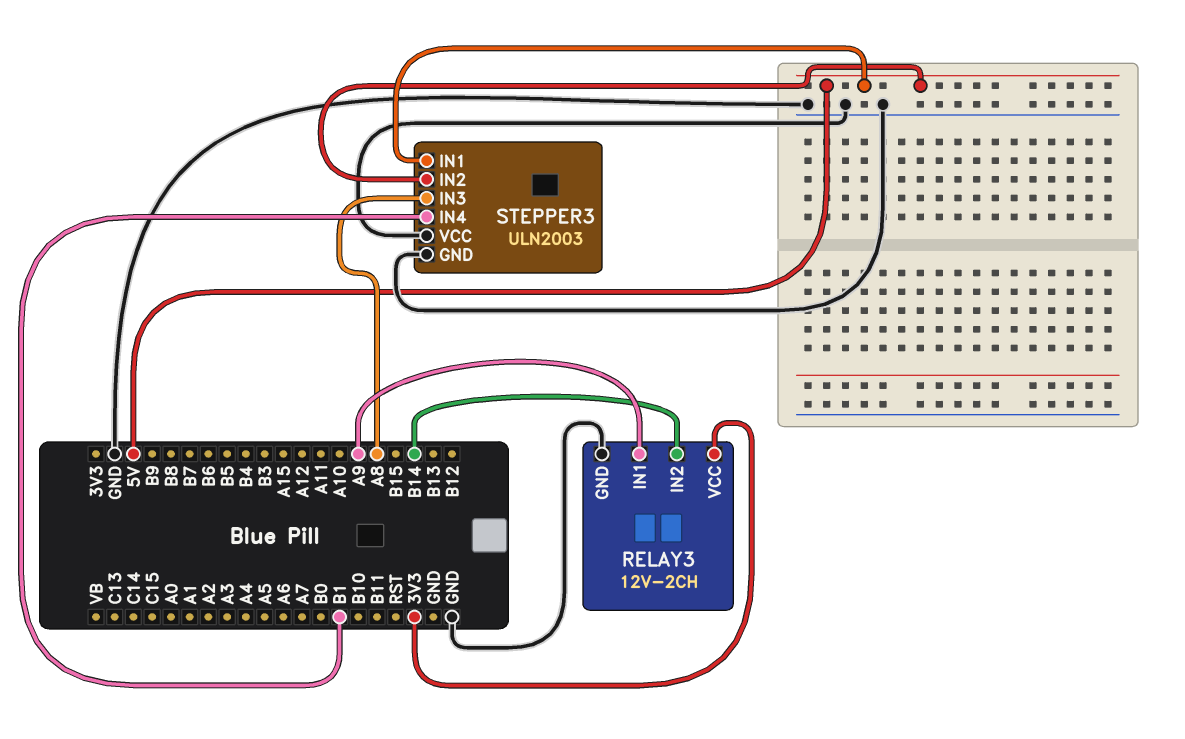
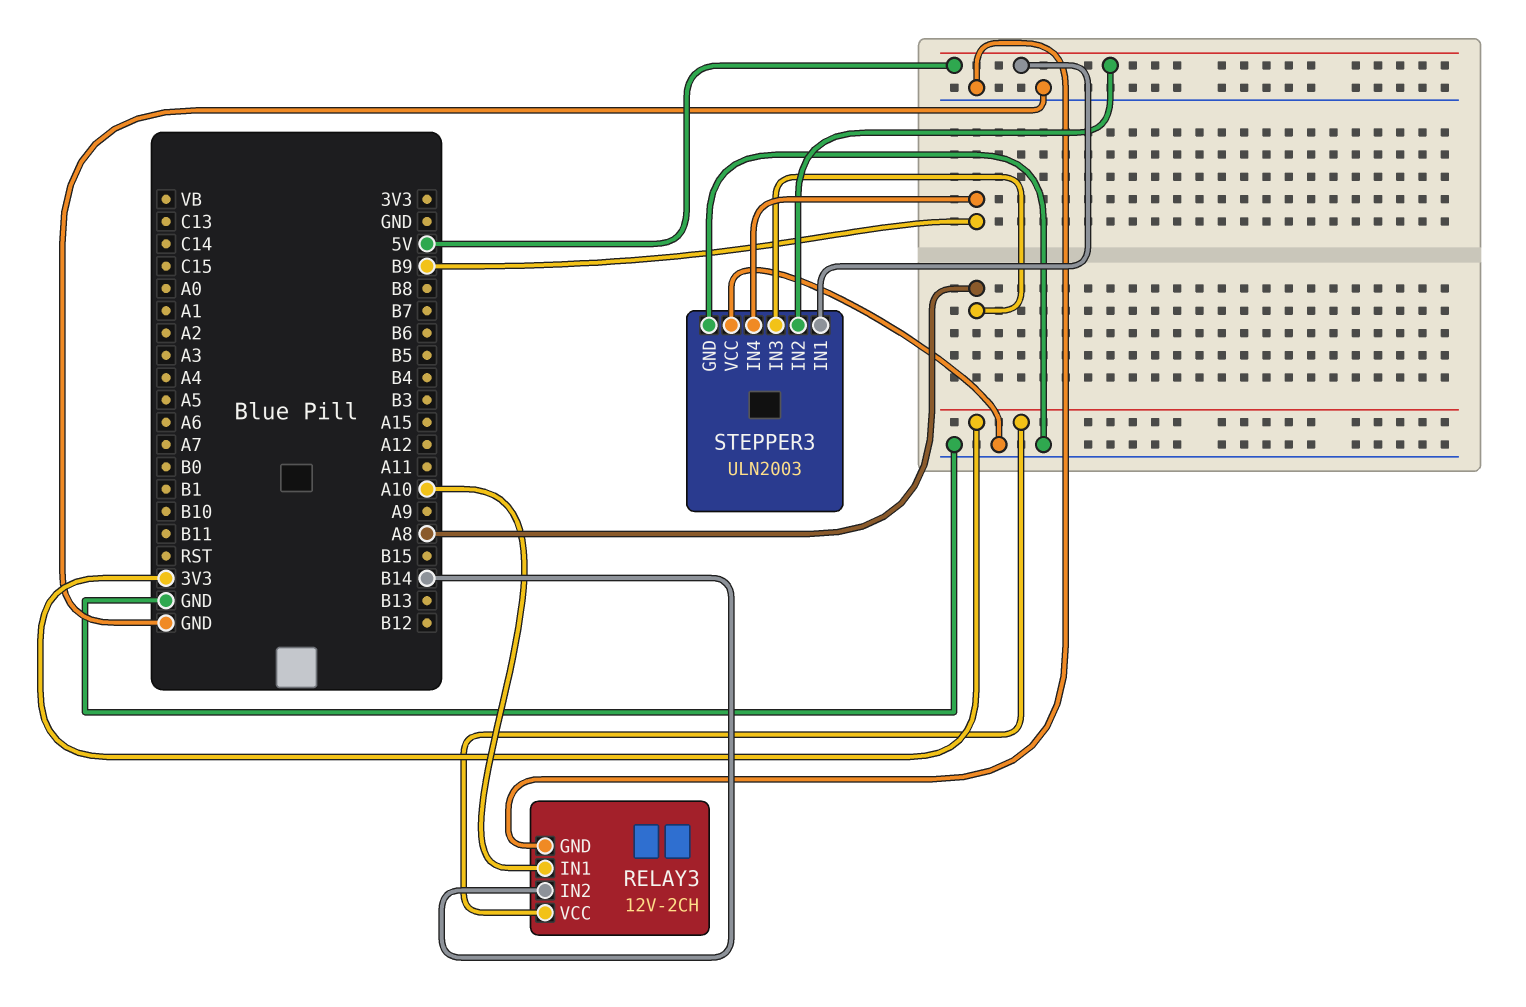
RELAY3 pin IN1: A9 -> A10
STEPPER3 pin IN4: B1 -> B9

